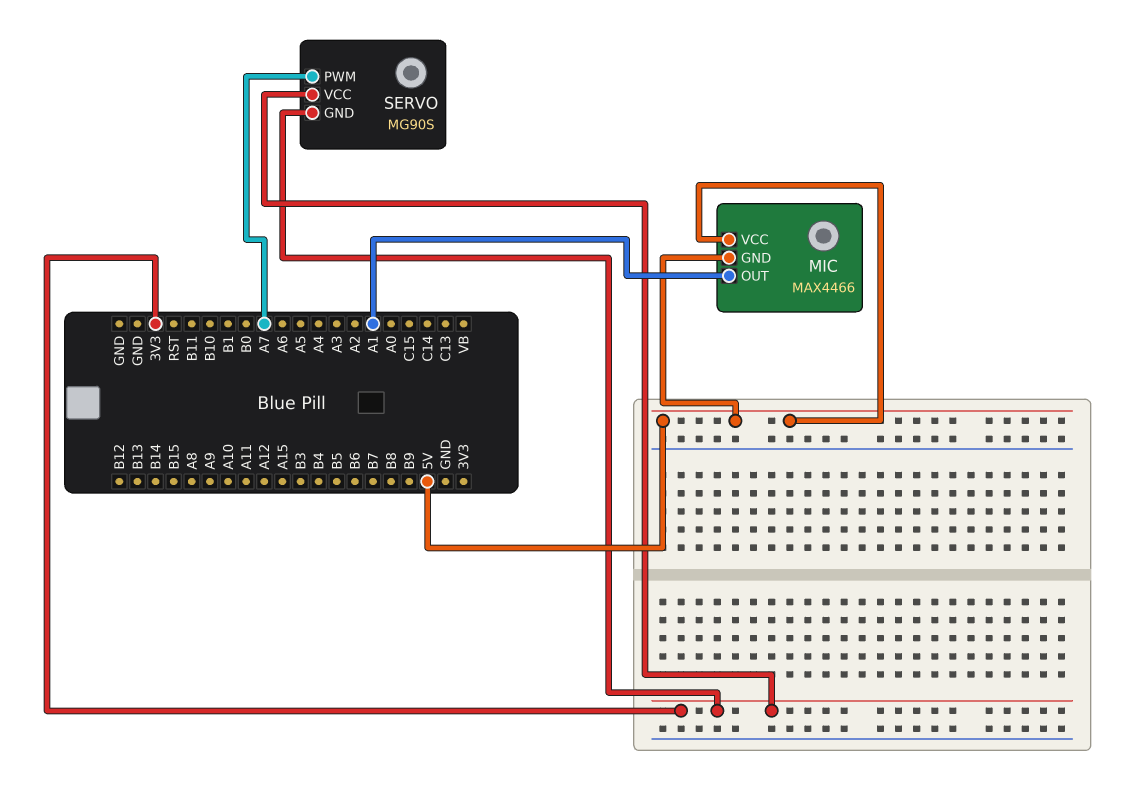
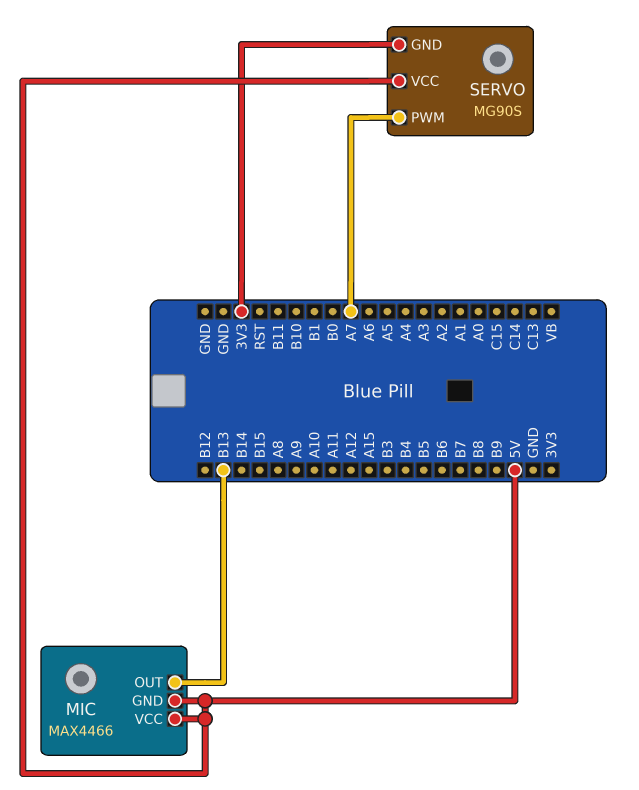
MIC pin OUT: A1 -> B13
SERVO pin VCC: 3V3 -> 5V

